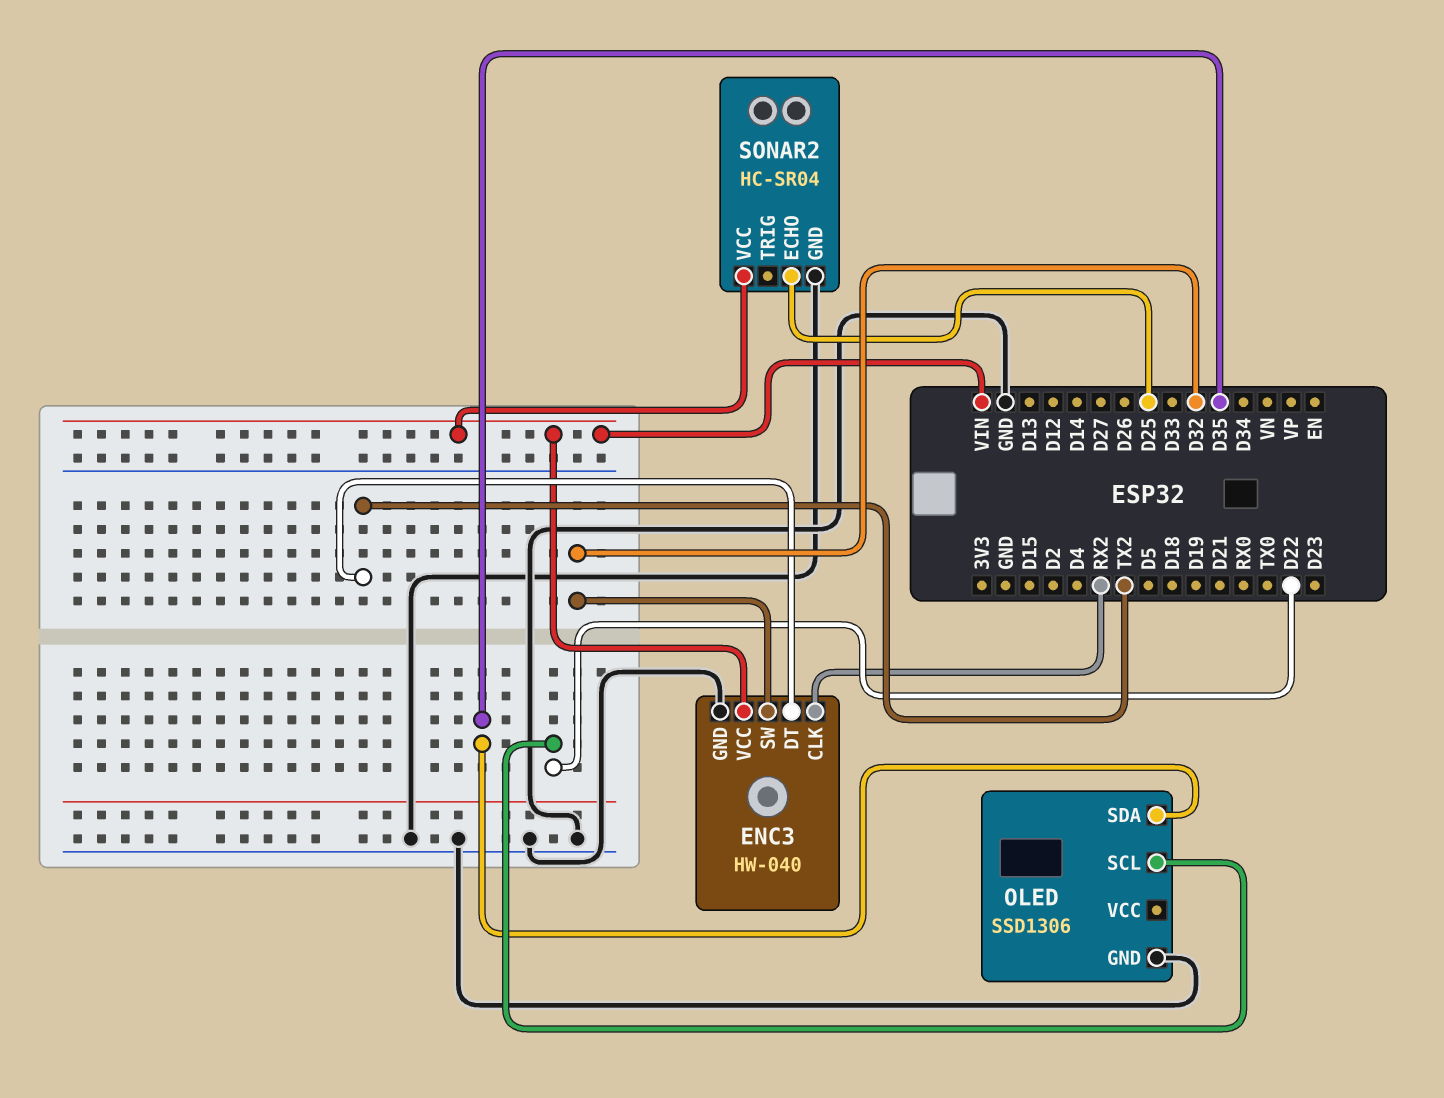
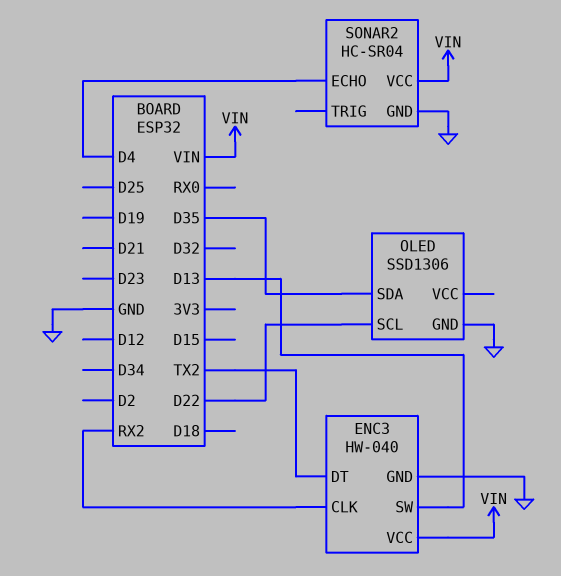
ENC3 pin SW: D32 -> D13
SONAR2 pin ECHO: D25 -> D4

